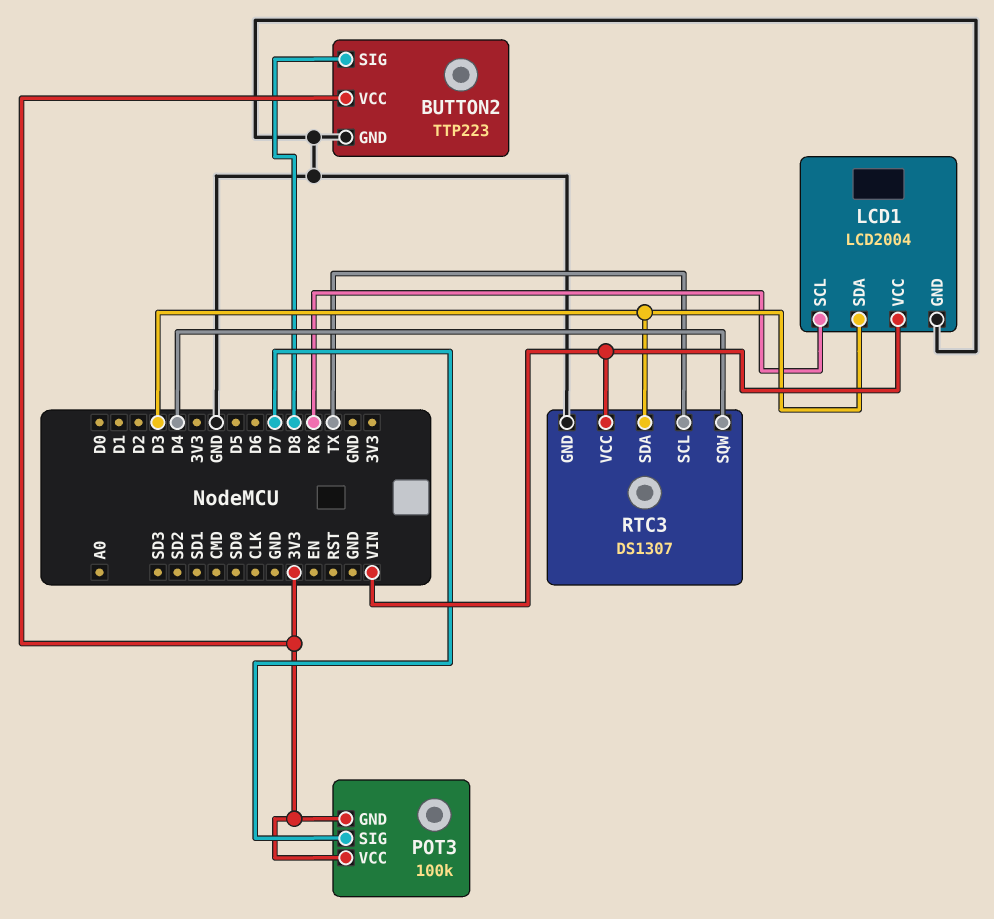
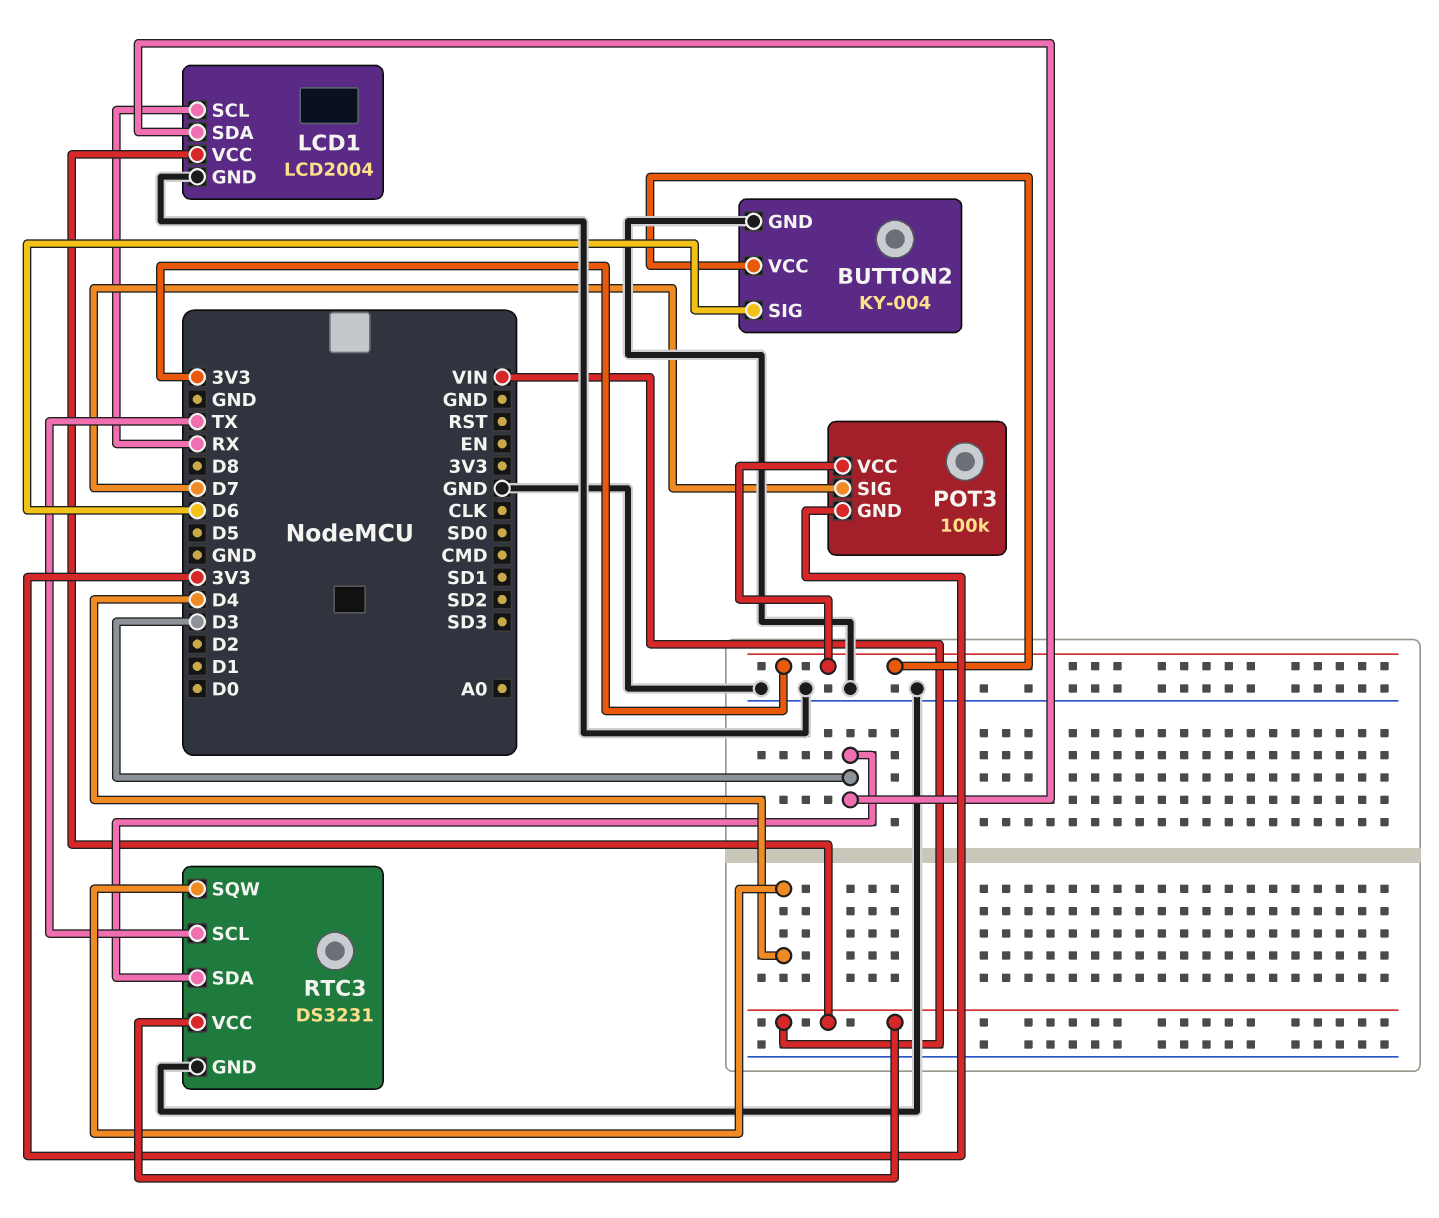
BUTTON2: TTP223 -> KY-004
BUTTON2 pin SIG: D8 -> D6
RTC3: DS1307 -> DS3231

